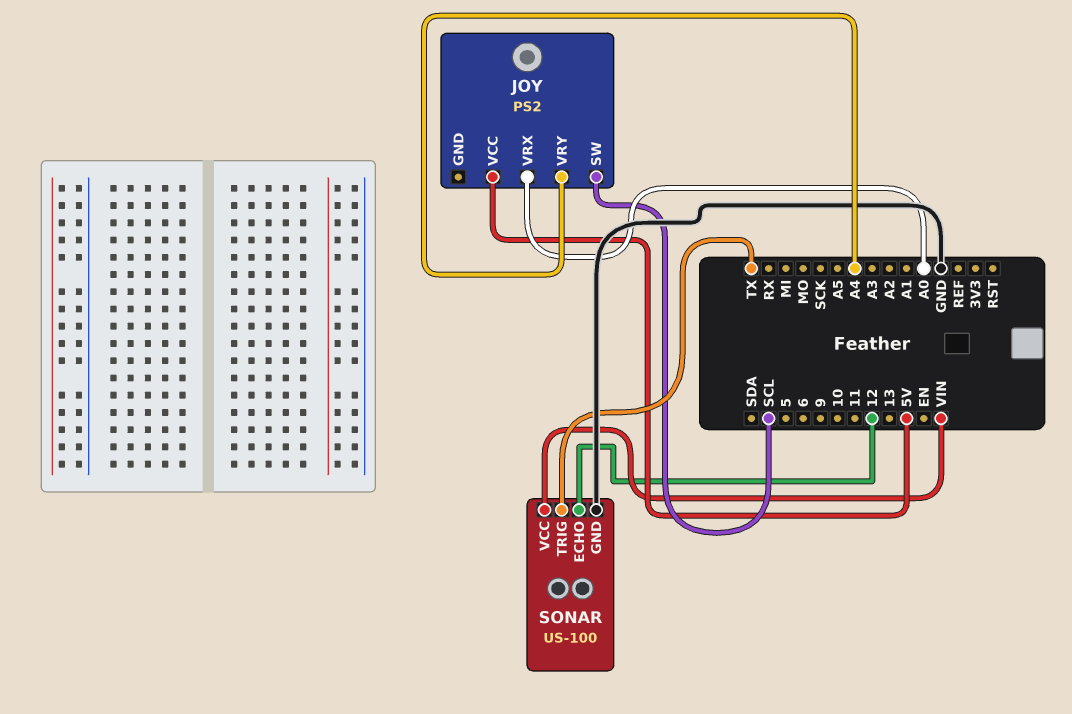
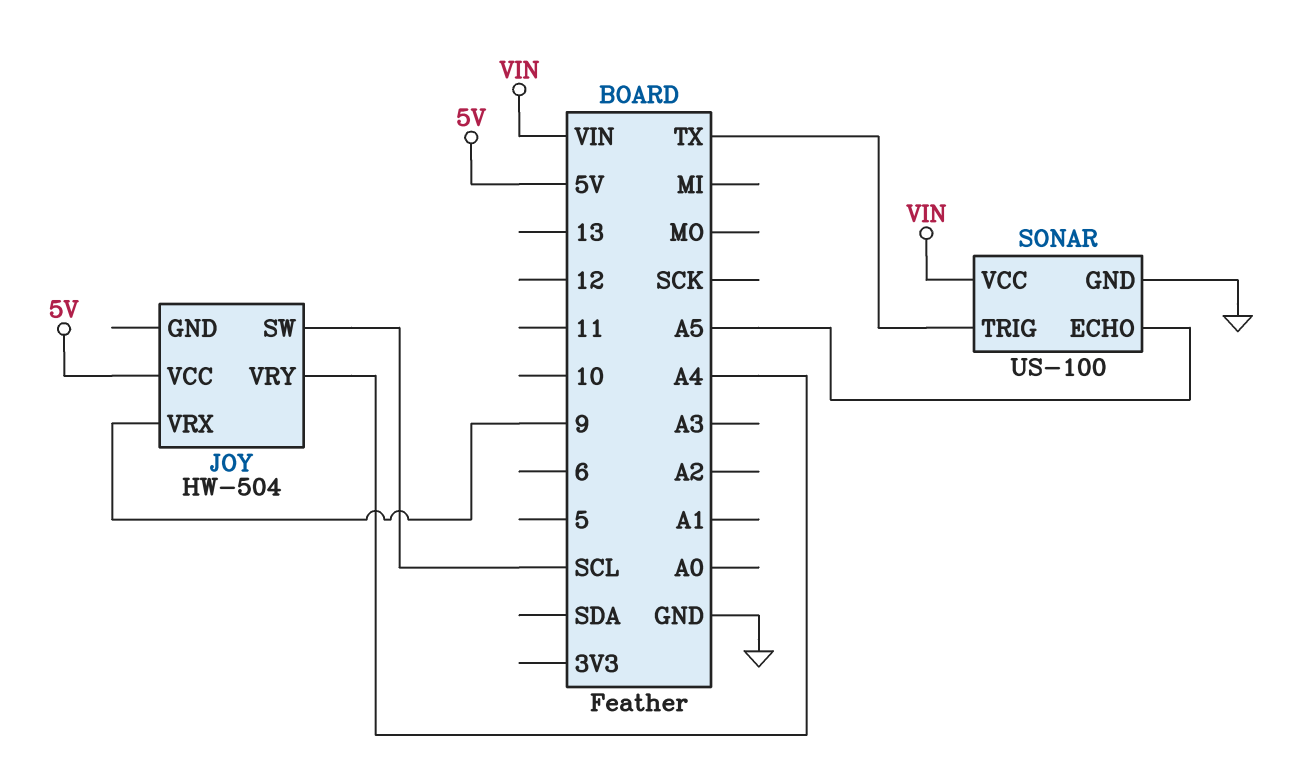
JOY: PS2 -> HW-504
JOY pin VRX: A0 -> 9
SONAR pin ECHO: 12 -> A5

